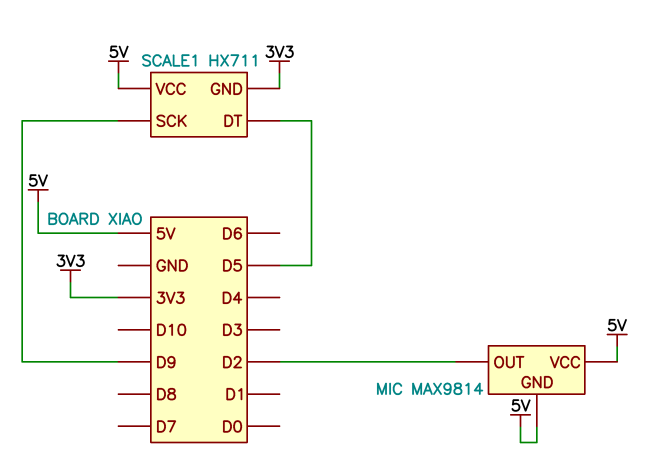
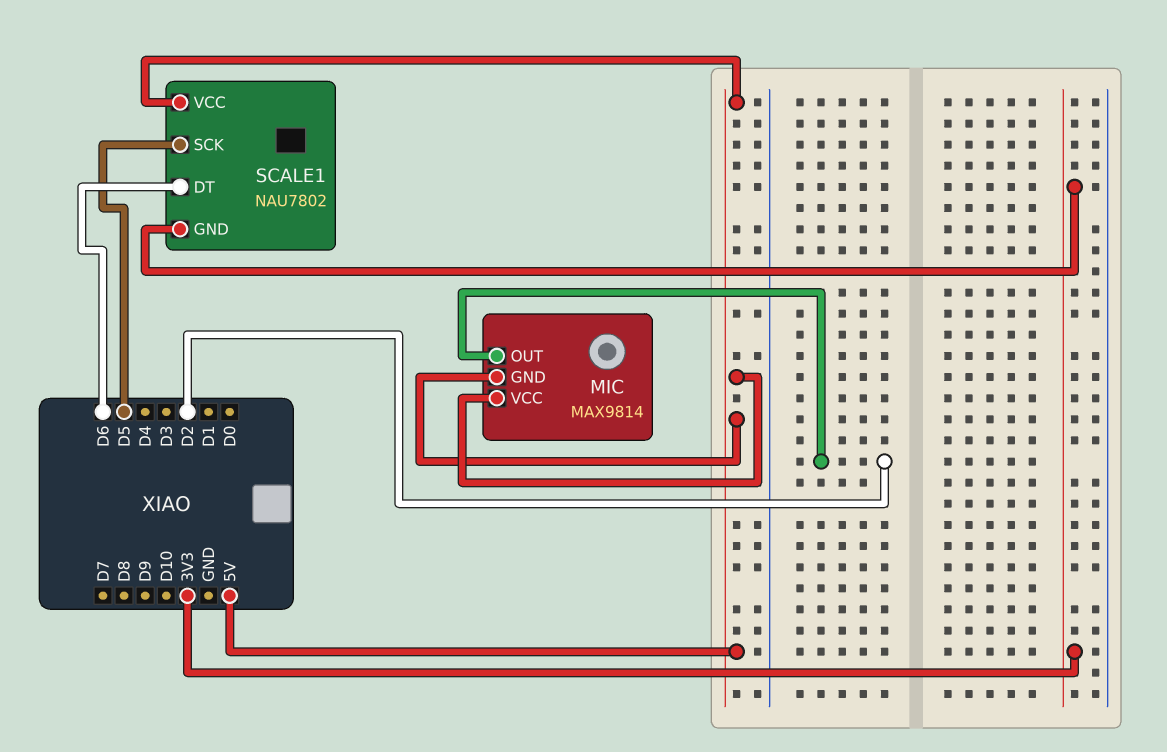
SCALE1: HX711 -> NAU7802
SCALE1 pin DT: D5 -> D6
SCALE1 pin SCK: D9 -> D5

